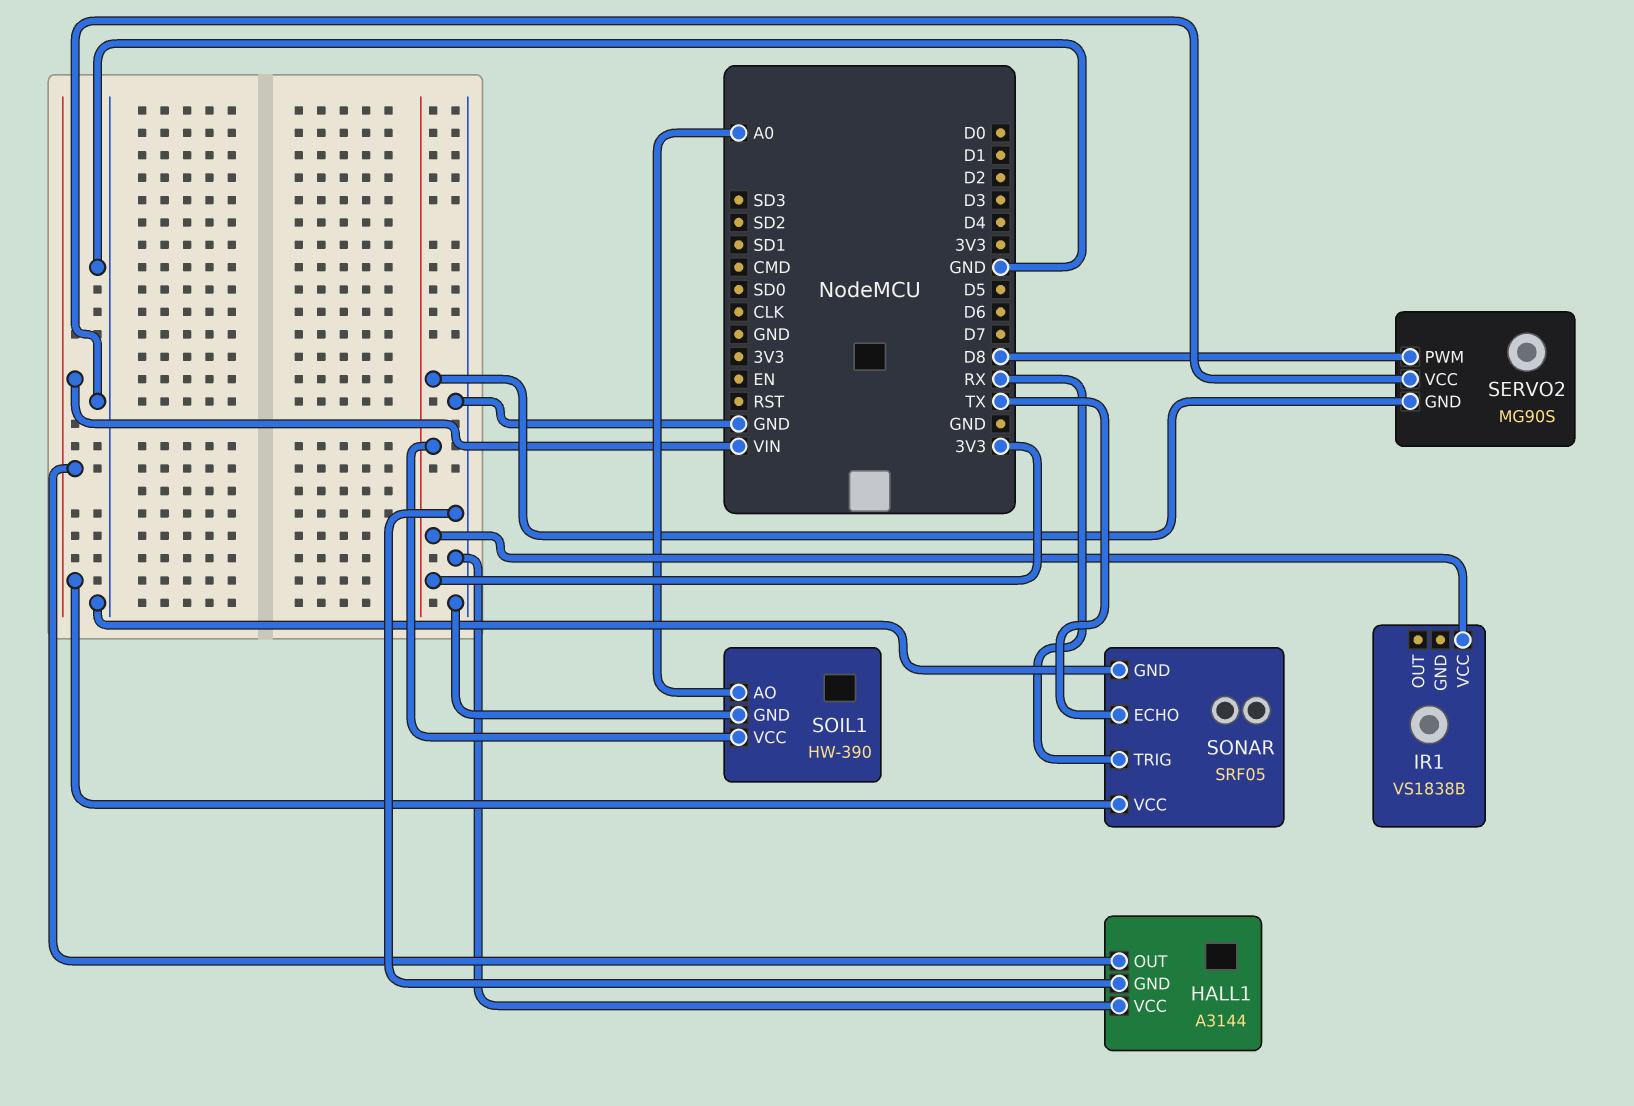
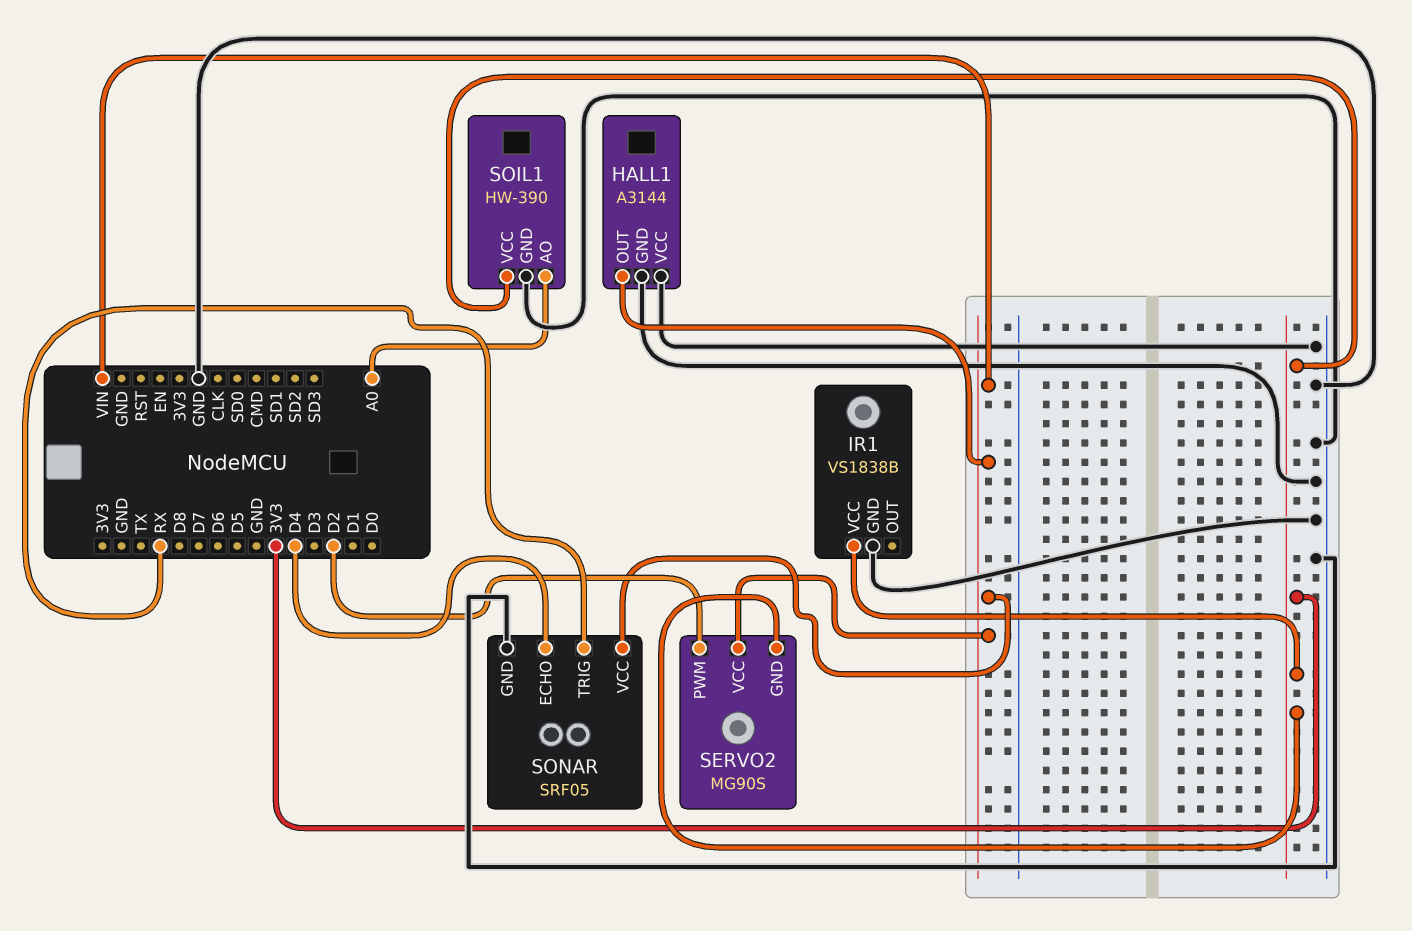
IR1 pin GND: none -> GND
SERVO2 pin PWM: D8 -> D2
SERVO2 pin VCC: GND -> VIN
SONAR pin ECHO: TX -> D4

